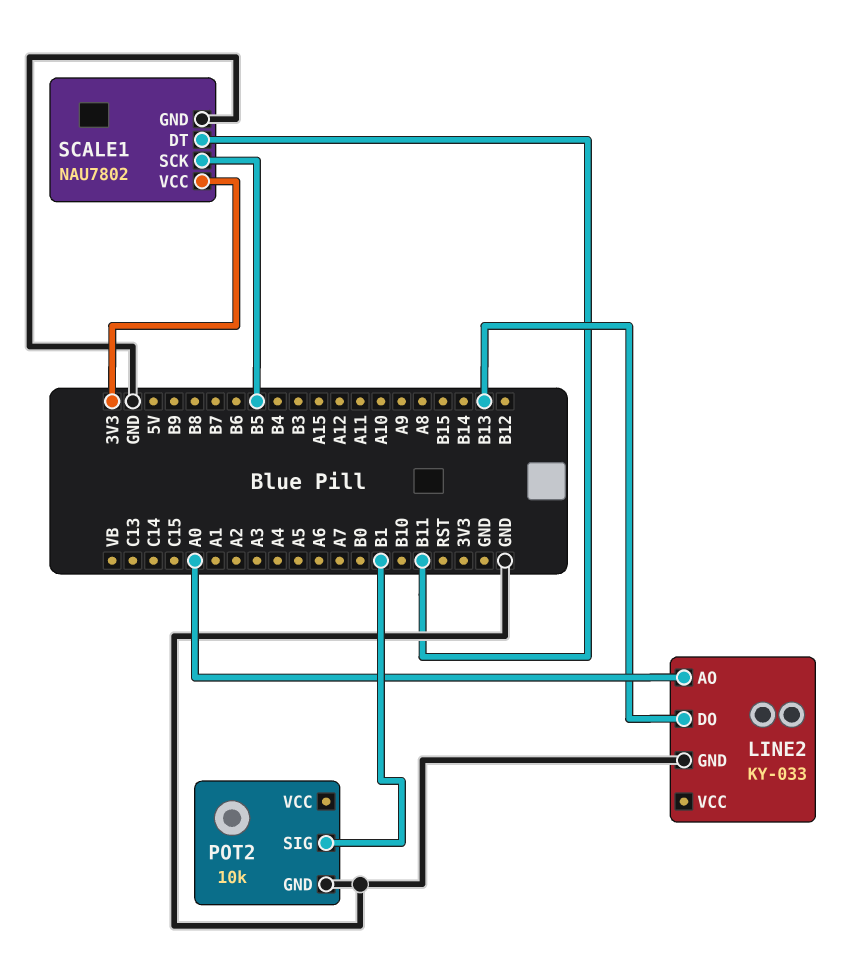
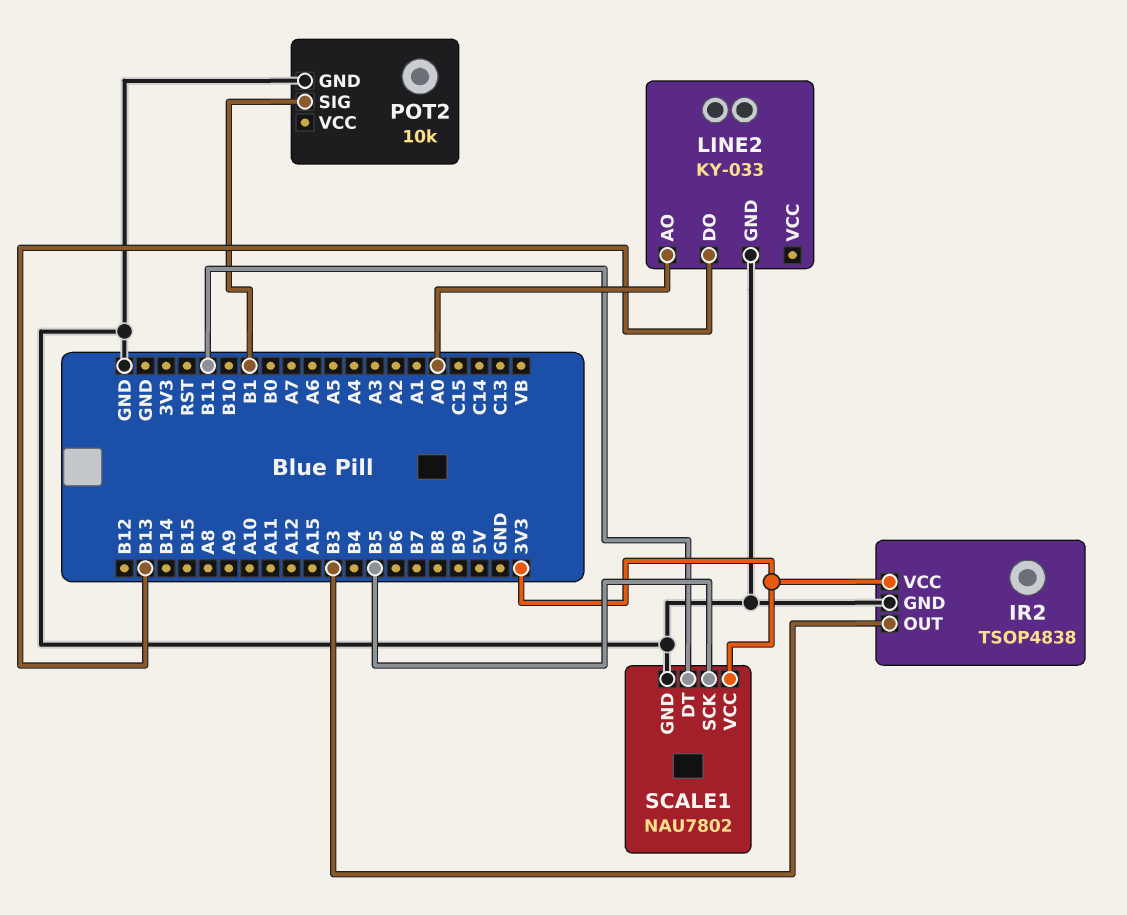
IR2: none -> TSOP4838
IR2 pin GND: none -> GND
IR2 pin OUT: none -> B3
IR2 pin VCC: none -> 3V3

